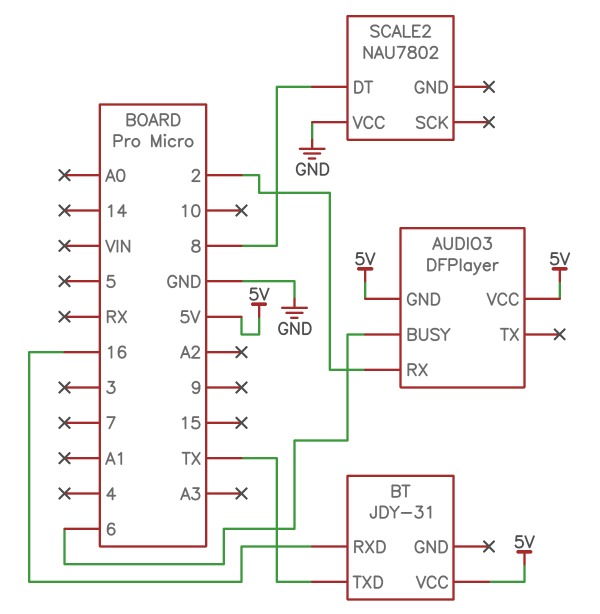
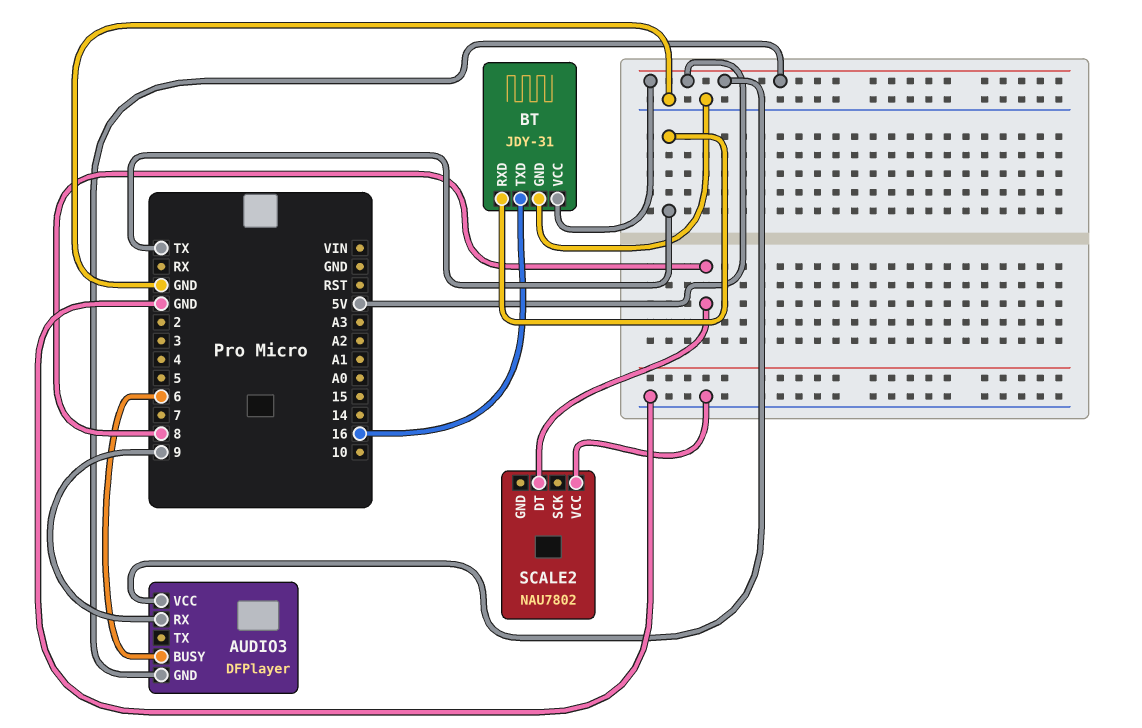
AUDIO3 pin RX: 2 -> 9
BT pin GND: none -> GND
BT pin RXD: 16 -> TX
BT pin TXD: TX -> 16

